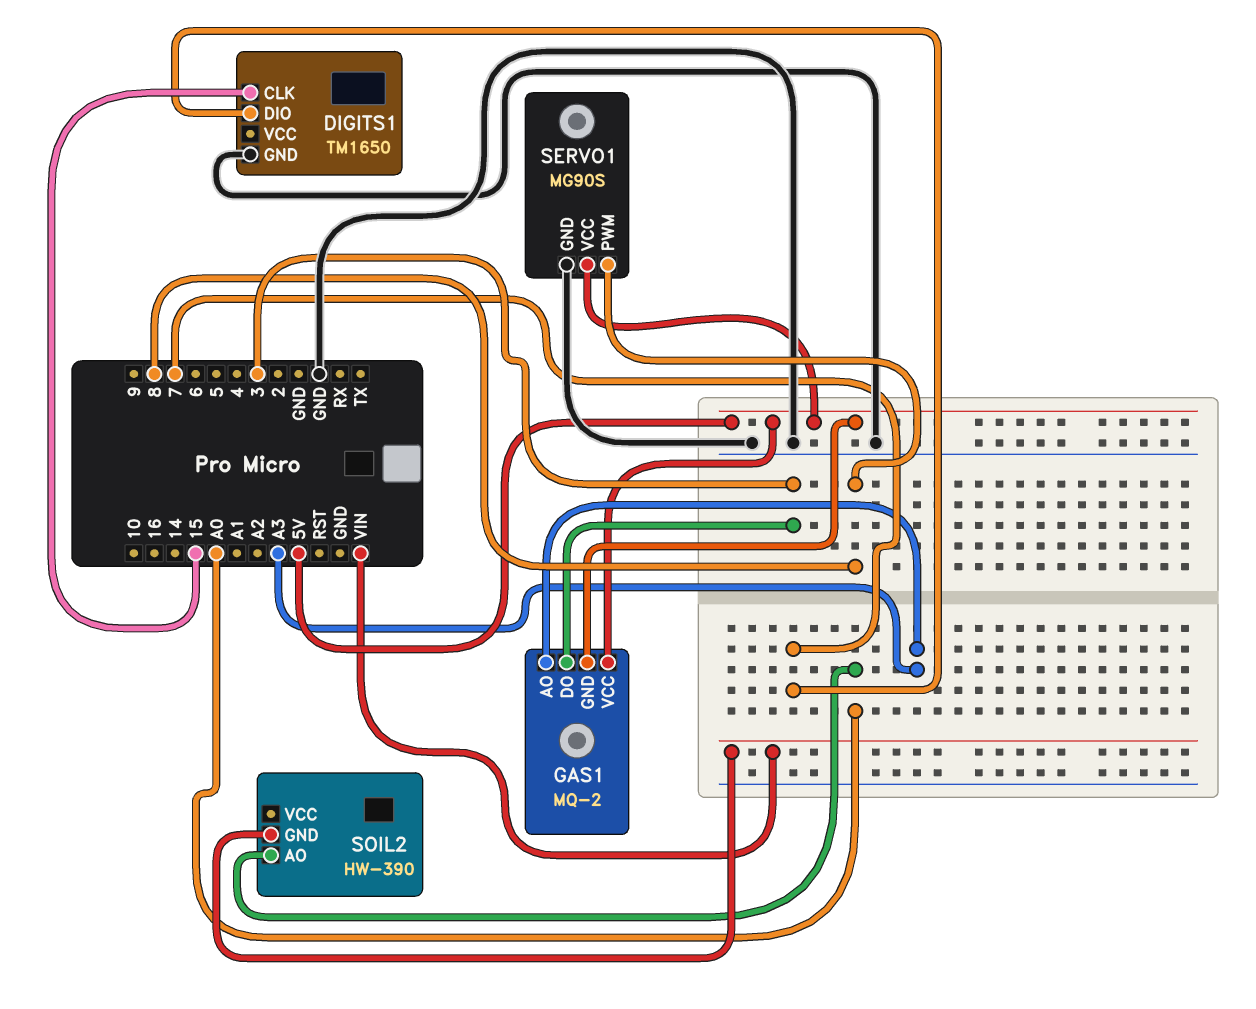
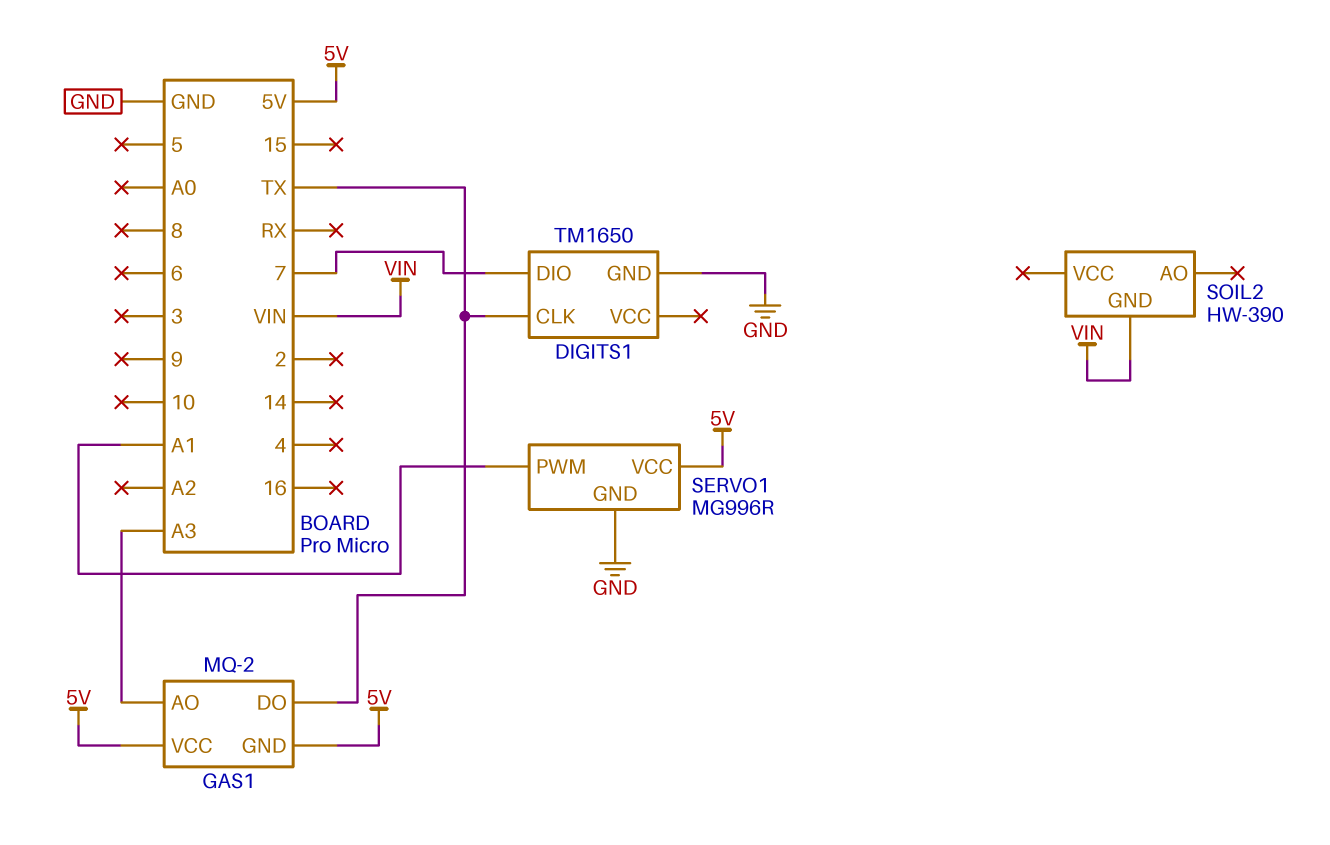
DIGITS1 pin CLK: 15 -> TX
GAS1 pin DO: 3 -> TX
SERVO1: MG90S -> MG996R
SERVO1 pin PWM: 8 -> A1
SOIL2 pin AO: A0 -> none

